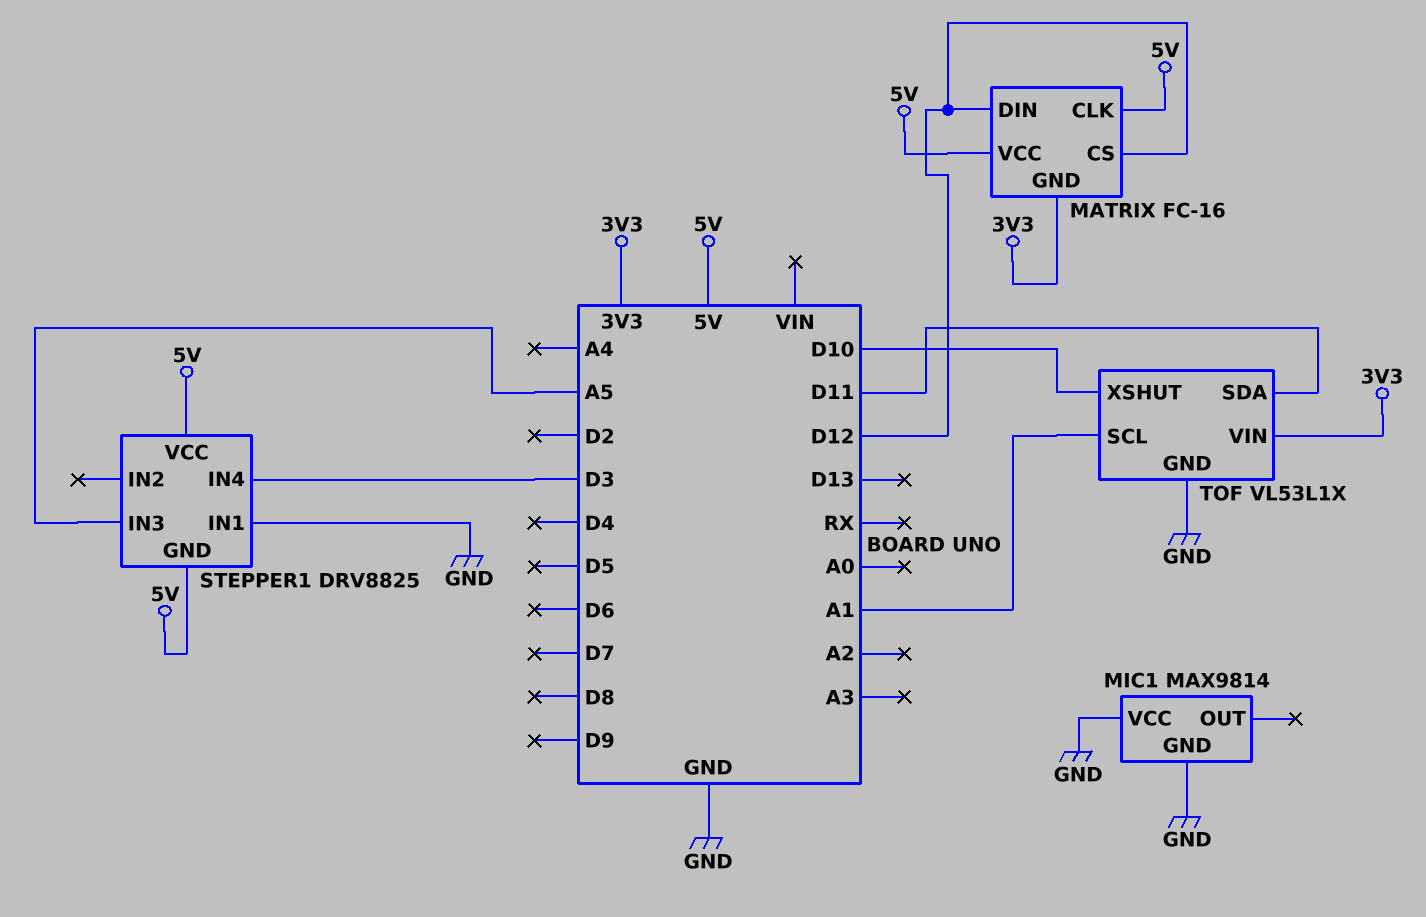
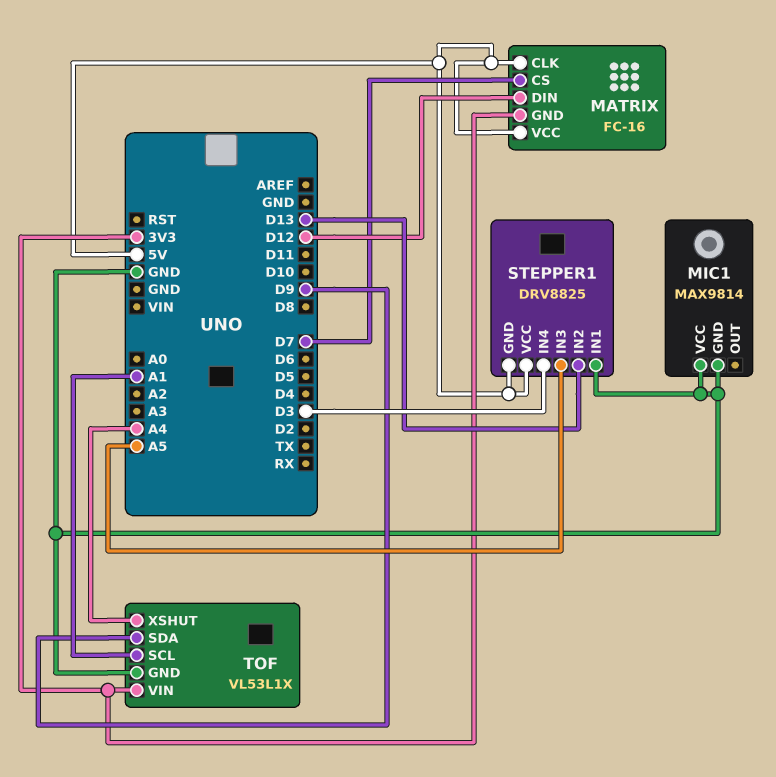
MATRIX pin CS: D12 -> D7
STEPPER1 pin IN2: none -> D13
TOF pin SDA: D11 -> D9
TOF pin XSHUT: D10 -> A4

